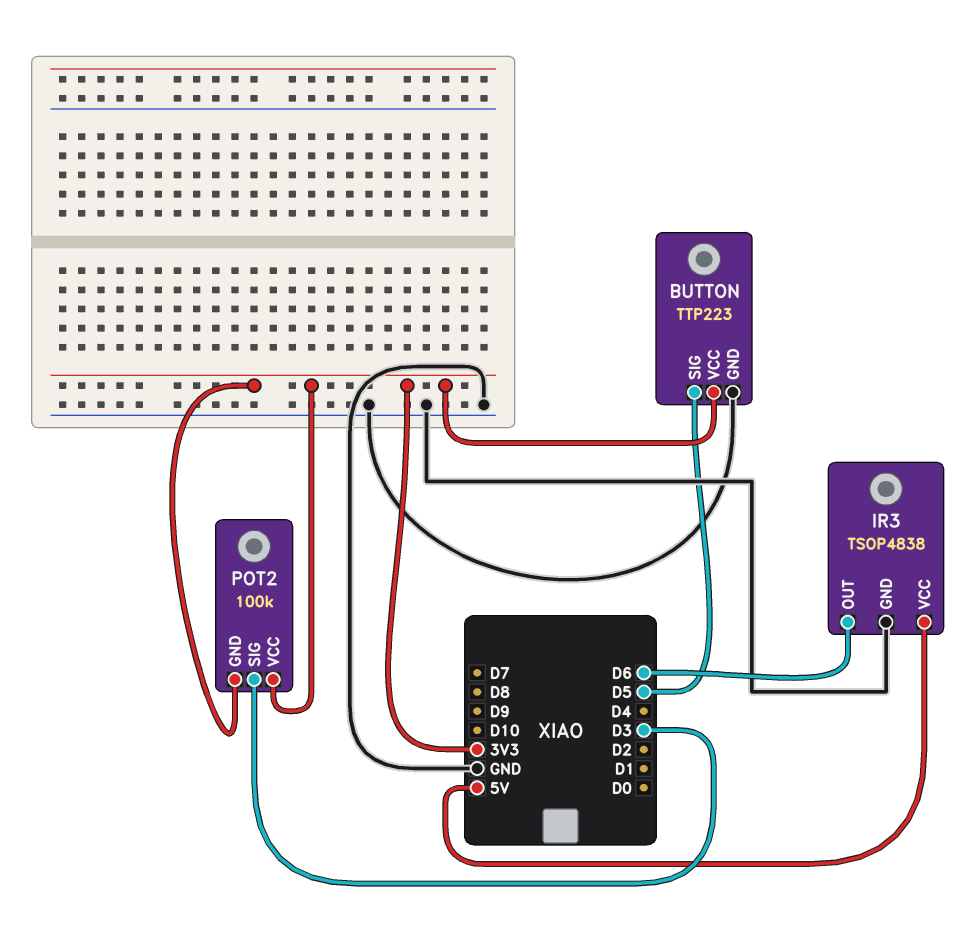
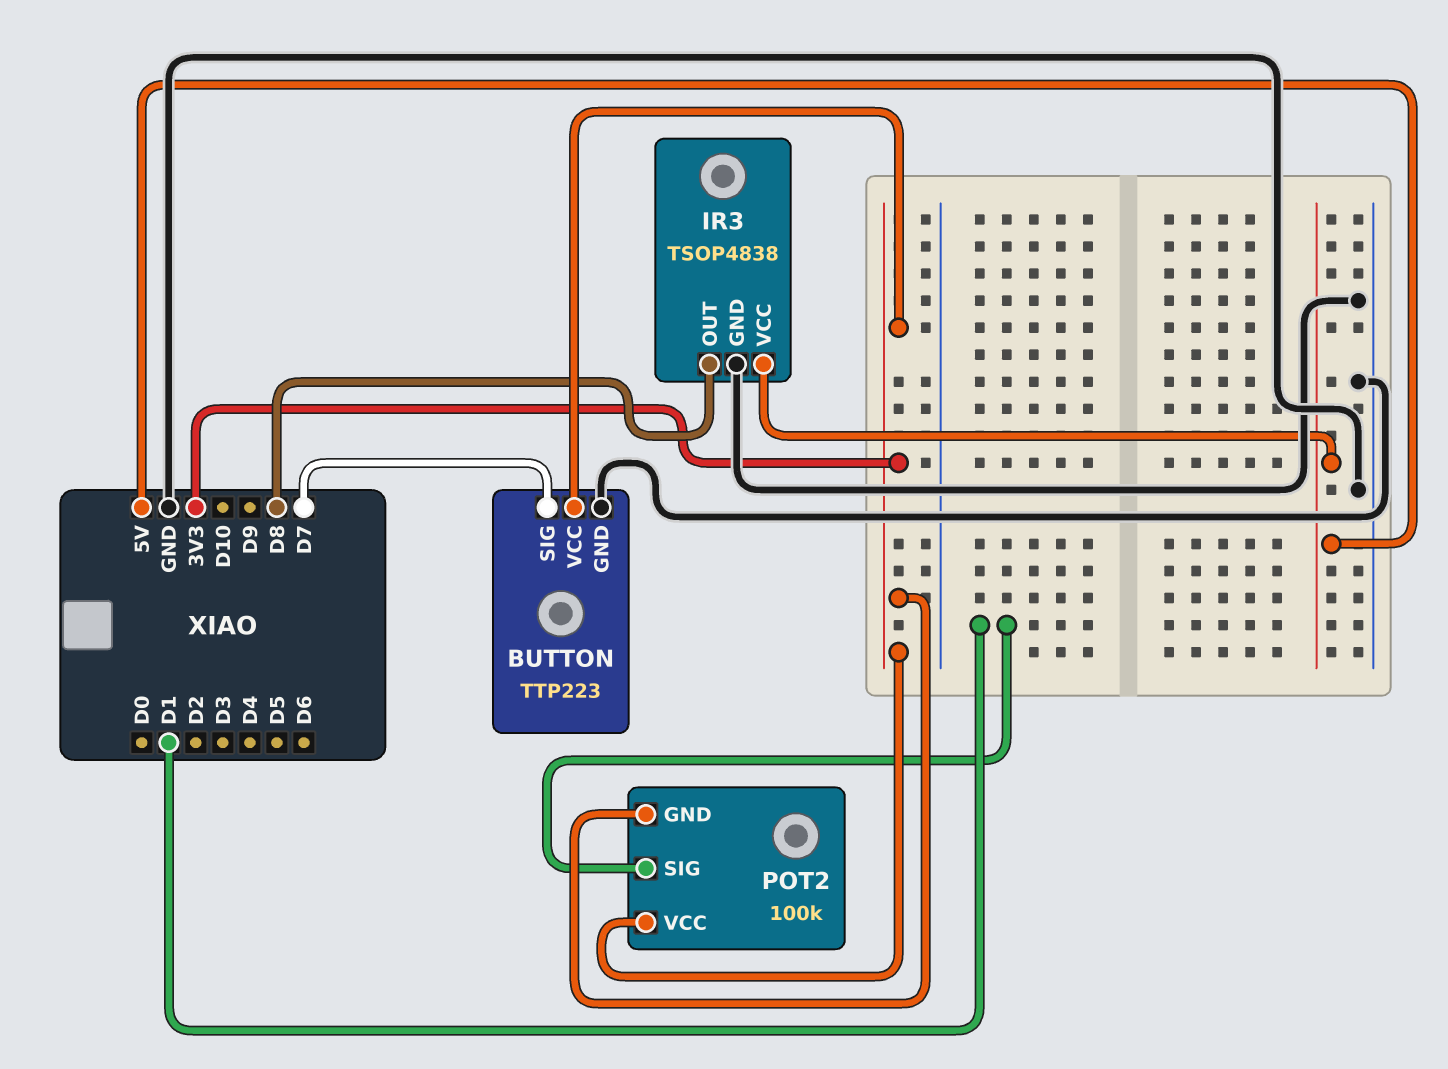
BUTTON pin SIG: D5 -> D7
IR3 pin OUT: D6 -> D8
POT2 pin SIG: D3 -> D1

